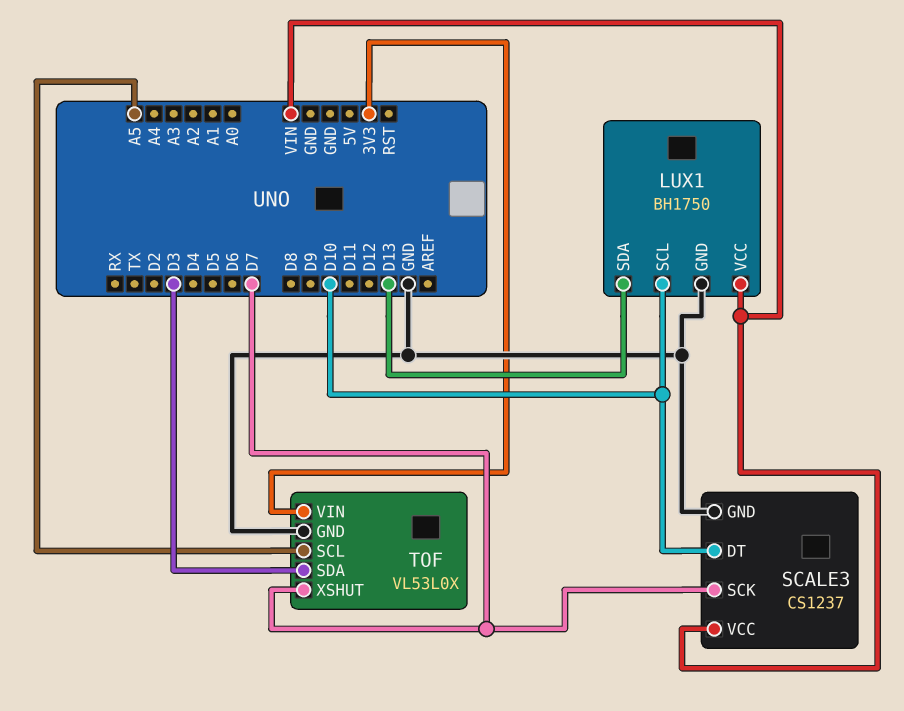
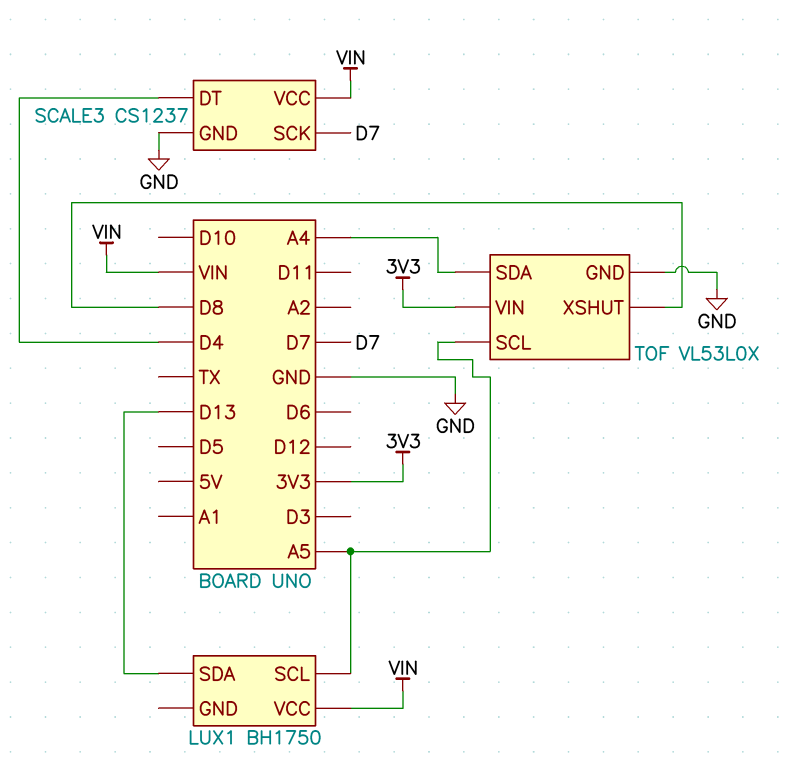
LUX1 pin GND: GND -> none
LUX1 pin SCL: D10 -> A5
SCALE3 pin DT: D10 -> D4
TOF pin SDA: D3 -> A4
TOF pin XSHUT: D7 -> D8

